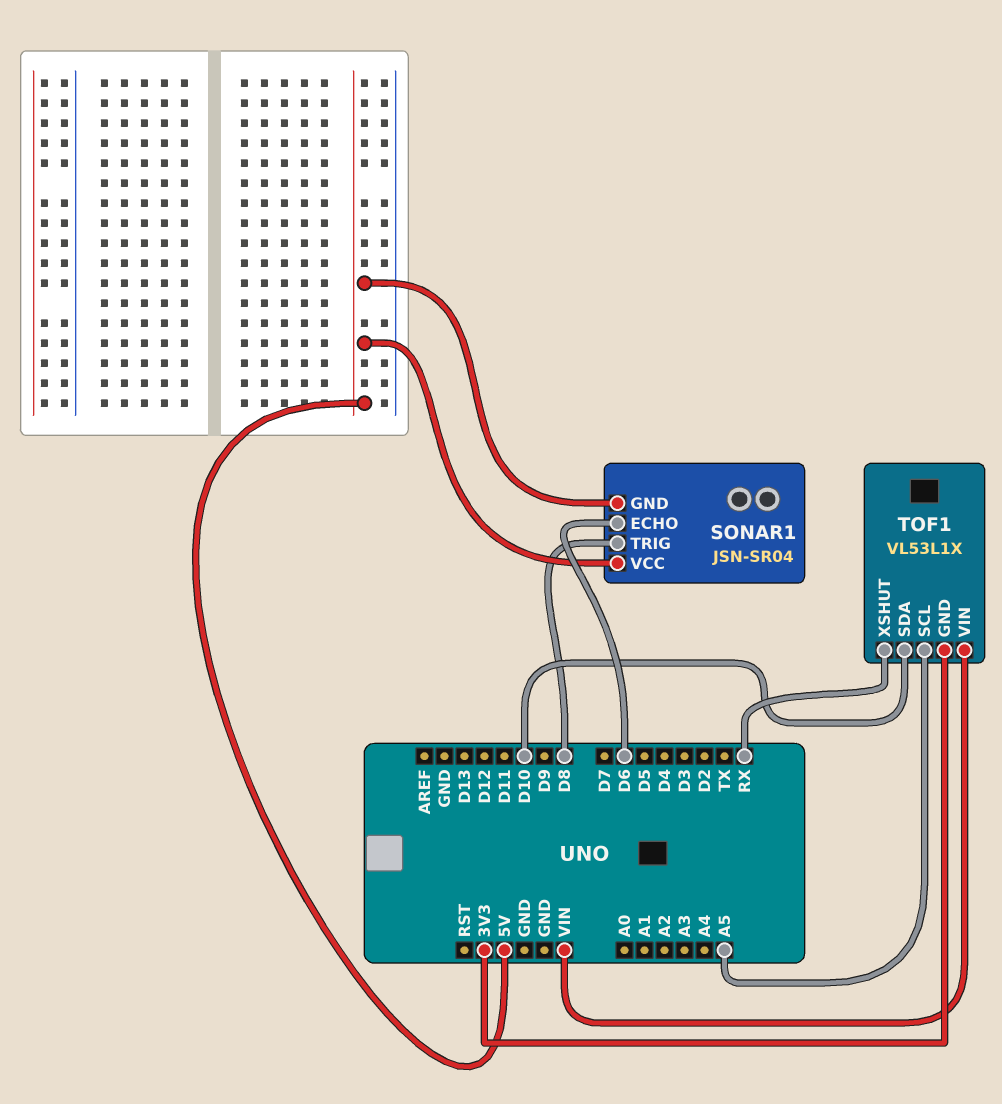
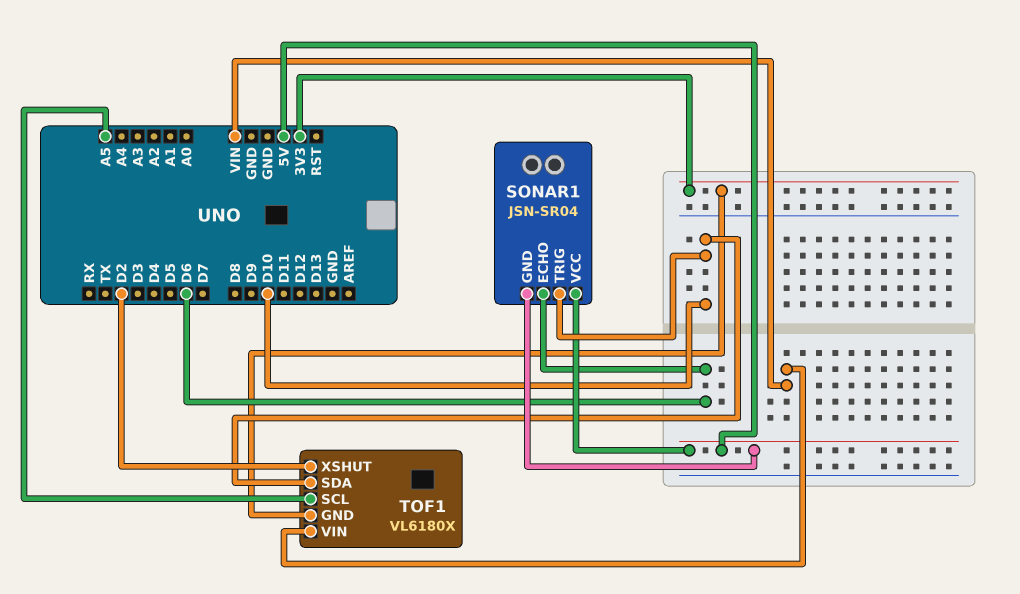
SONAR1 pin TRIG: D8 -> D10
TOF1: VL53L1X -> VL6180X
TOF1 pin XSHUT: RX -> D2

